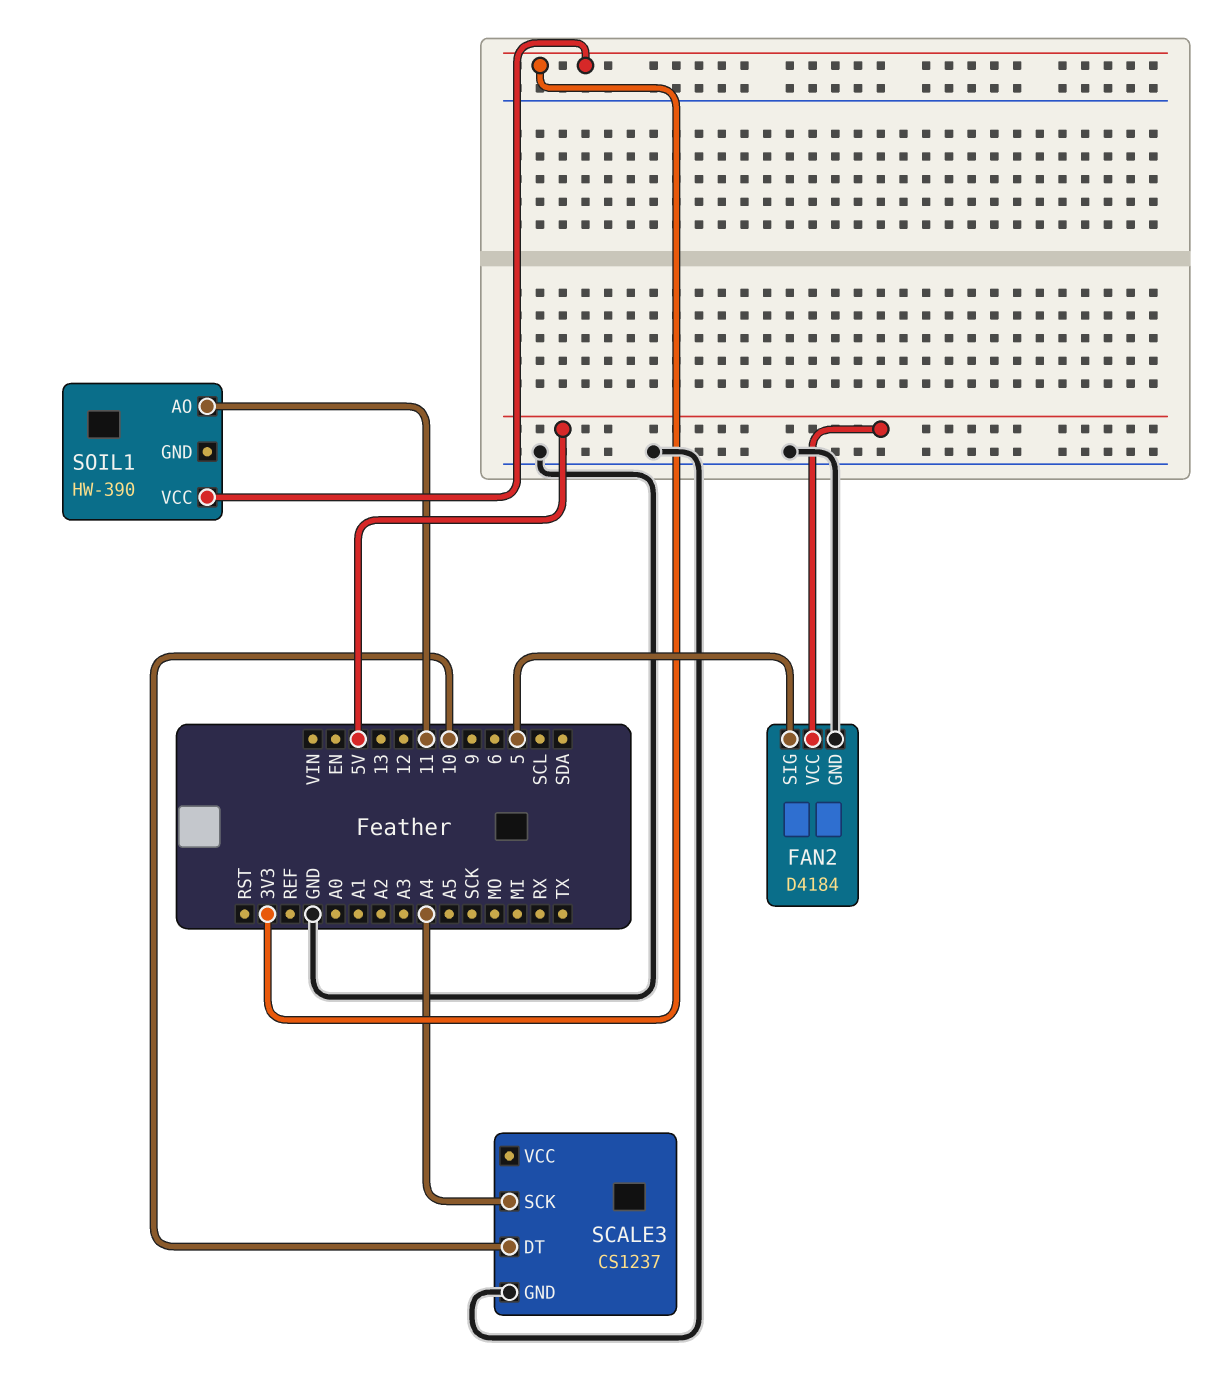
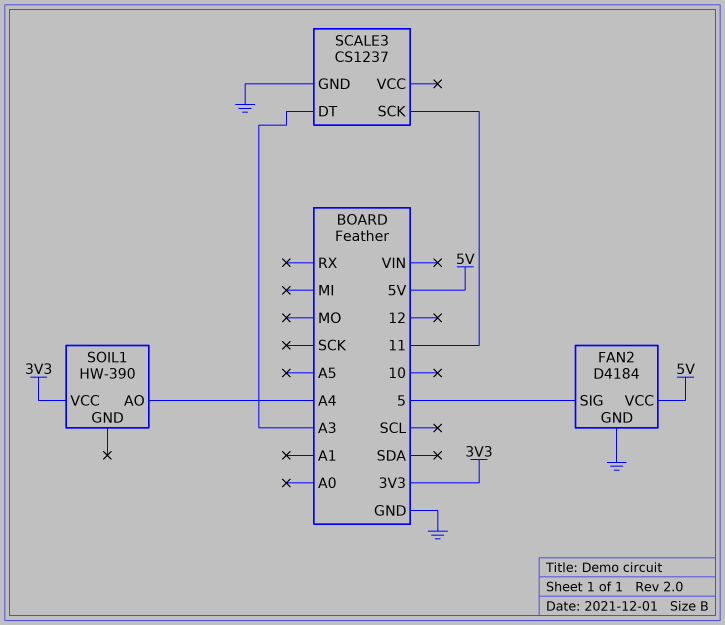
SCALE3 pin DT: 10 -> A3
SCALE3 pin SCK: A4 -> 11
SOIL1 pin AO: 11 -> A4

